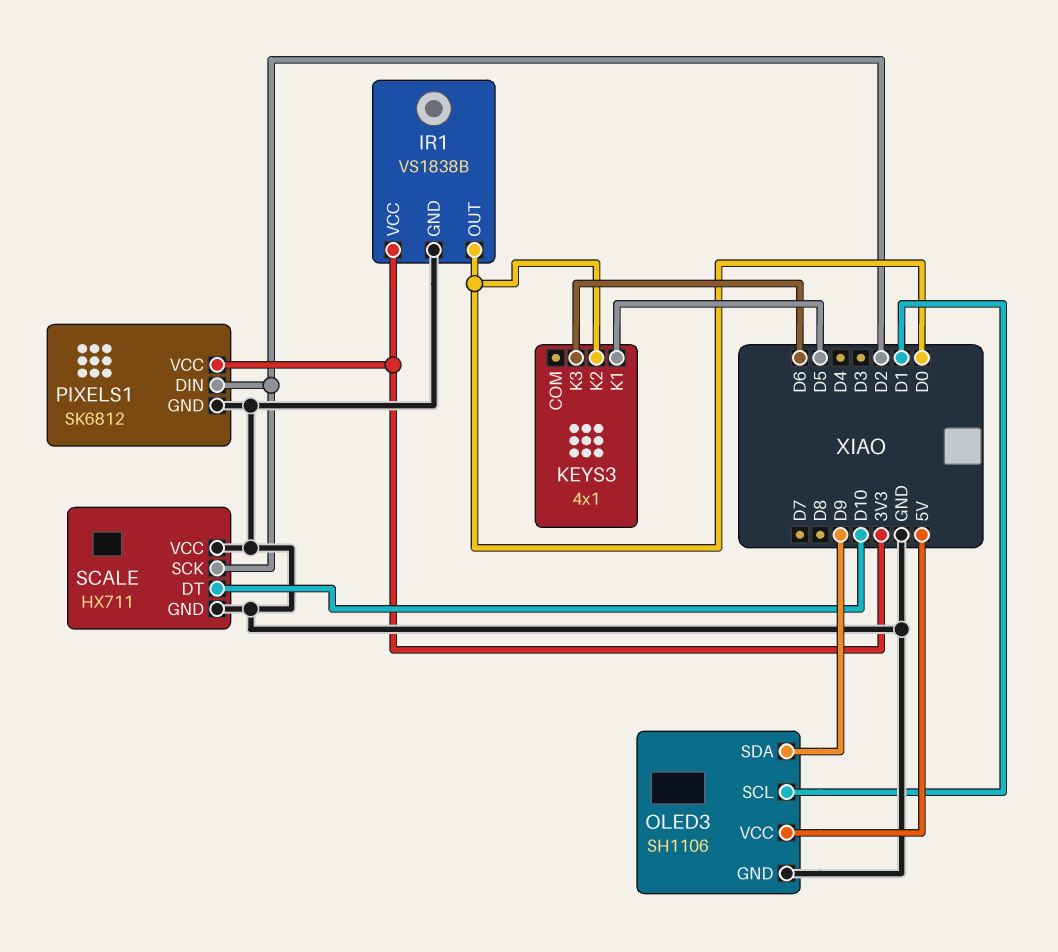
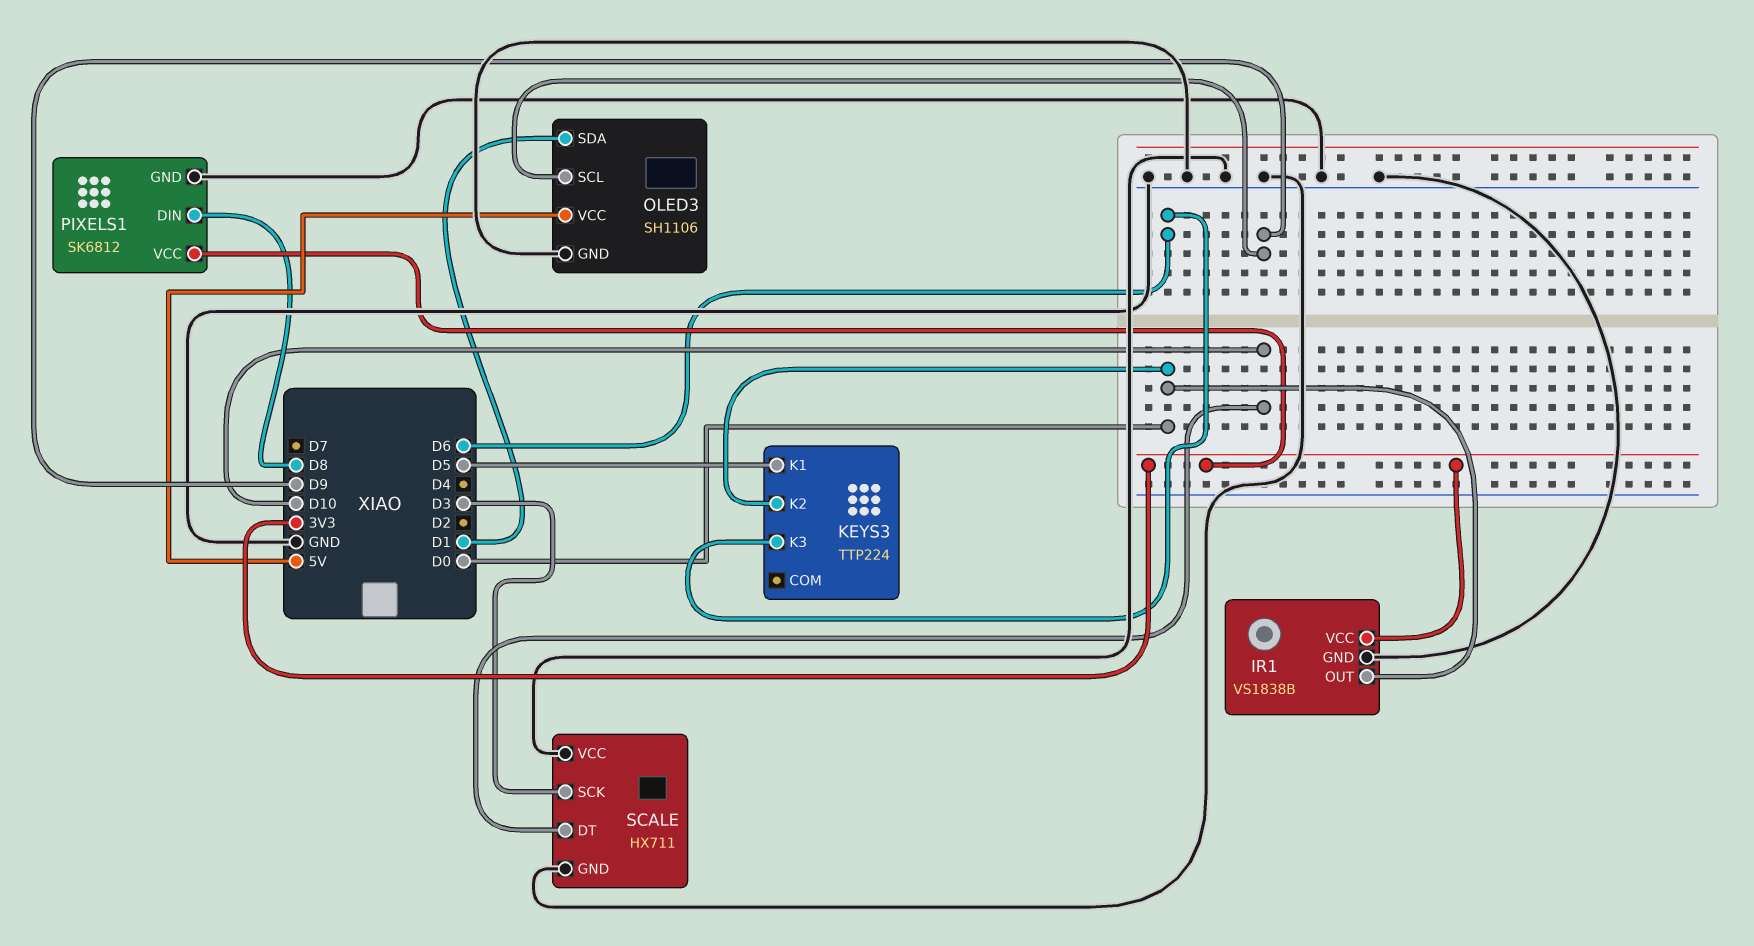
KEYS3: 4x1 -> TTP224
OLED3 pin SCL: D1 -> D9
OLED3 pin SDA: D9 -> D1
PIXELS1 pin DIN: D2 -> D8
SCALE pin SCK: D2 -> D3

